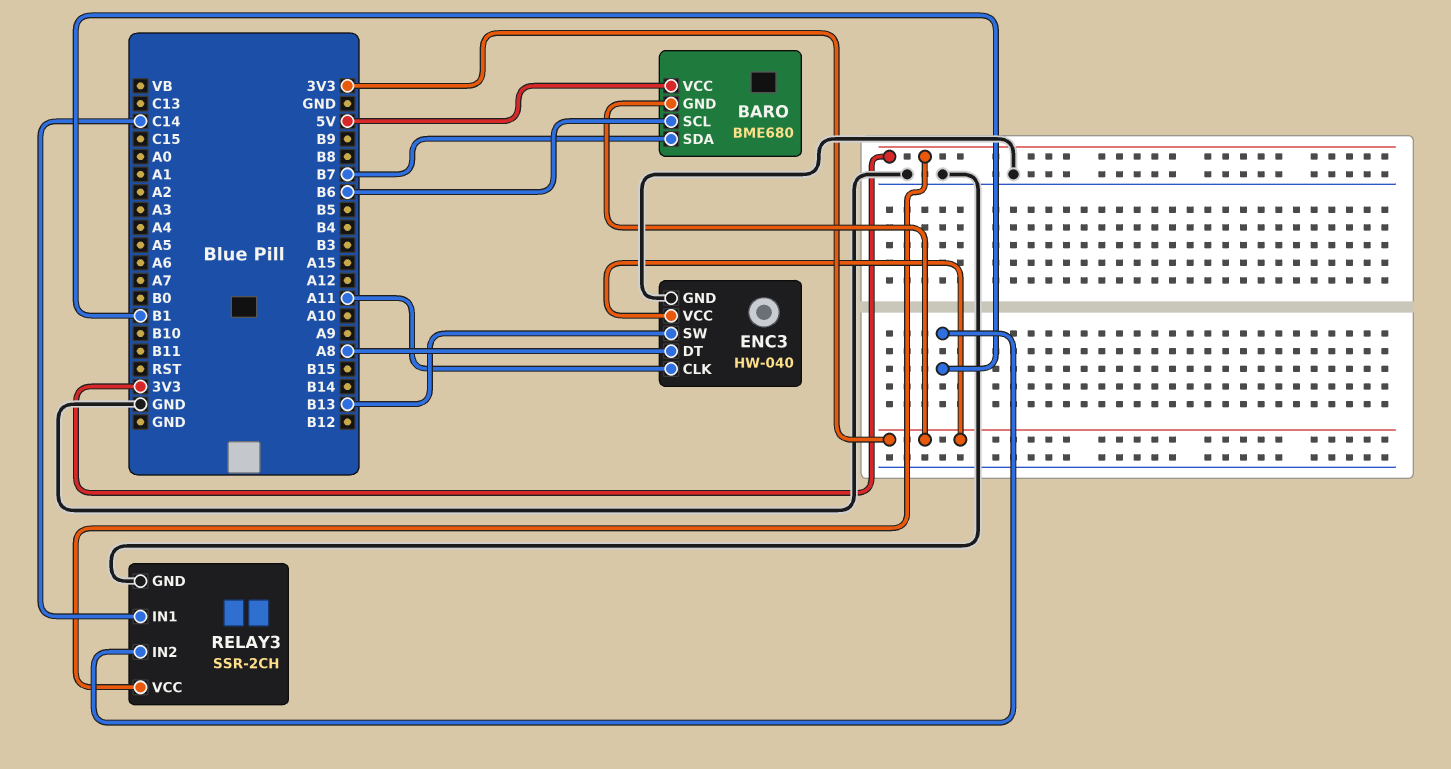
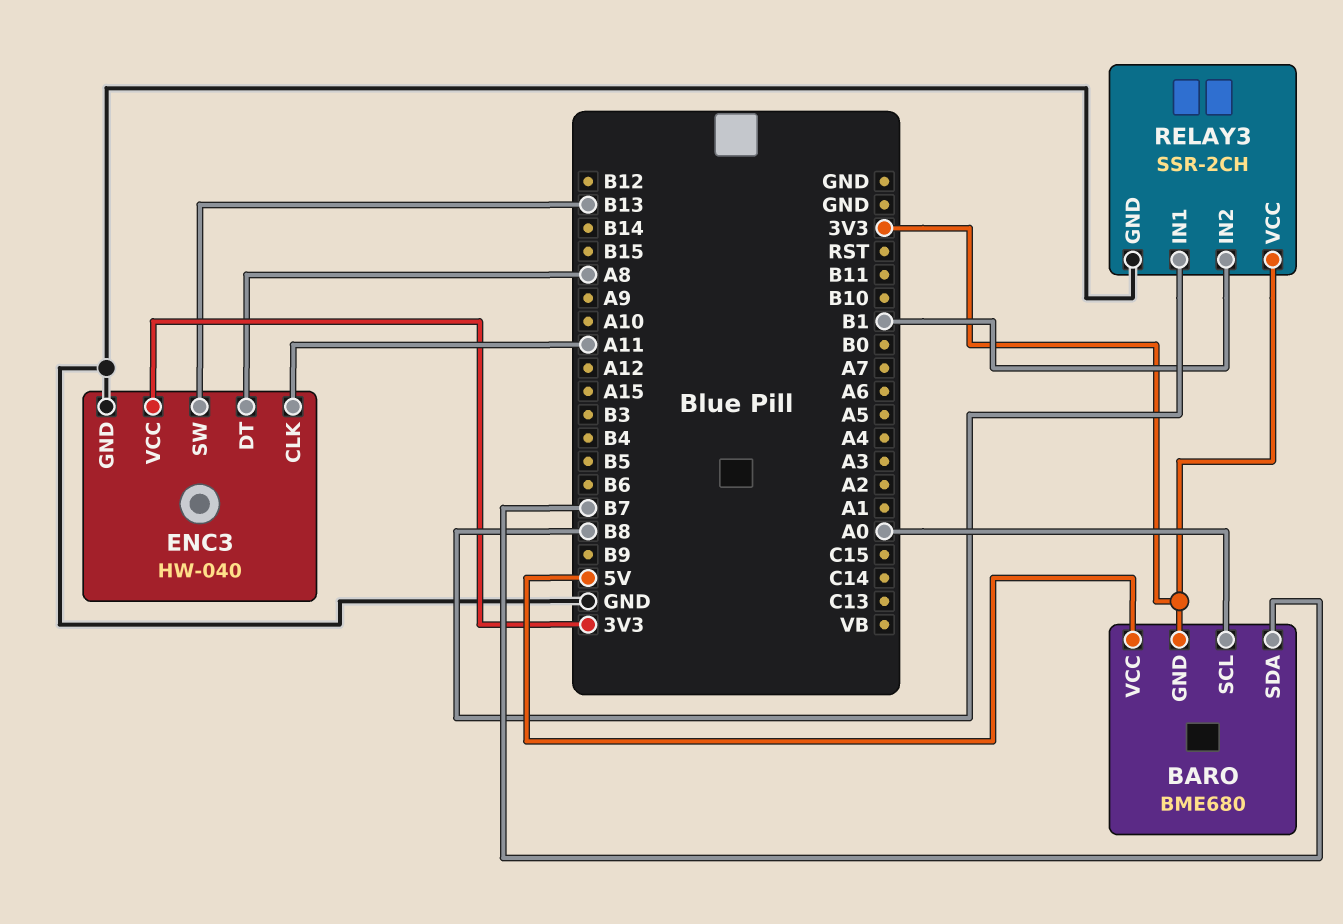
BARO pin SCL: B6 -> A0
RELAY3 pin IN1: C14 -> B8

